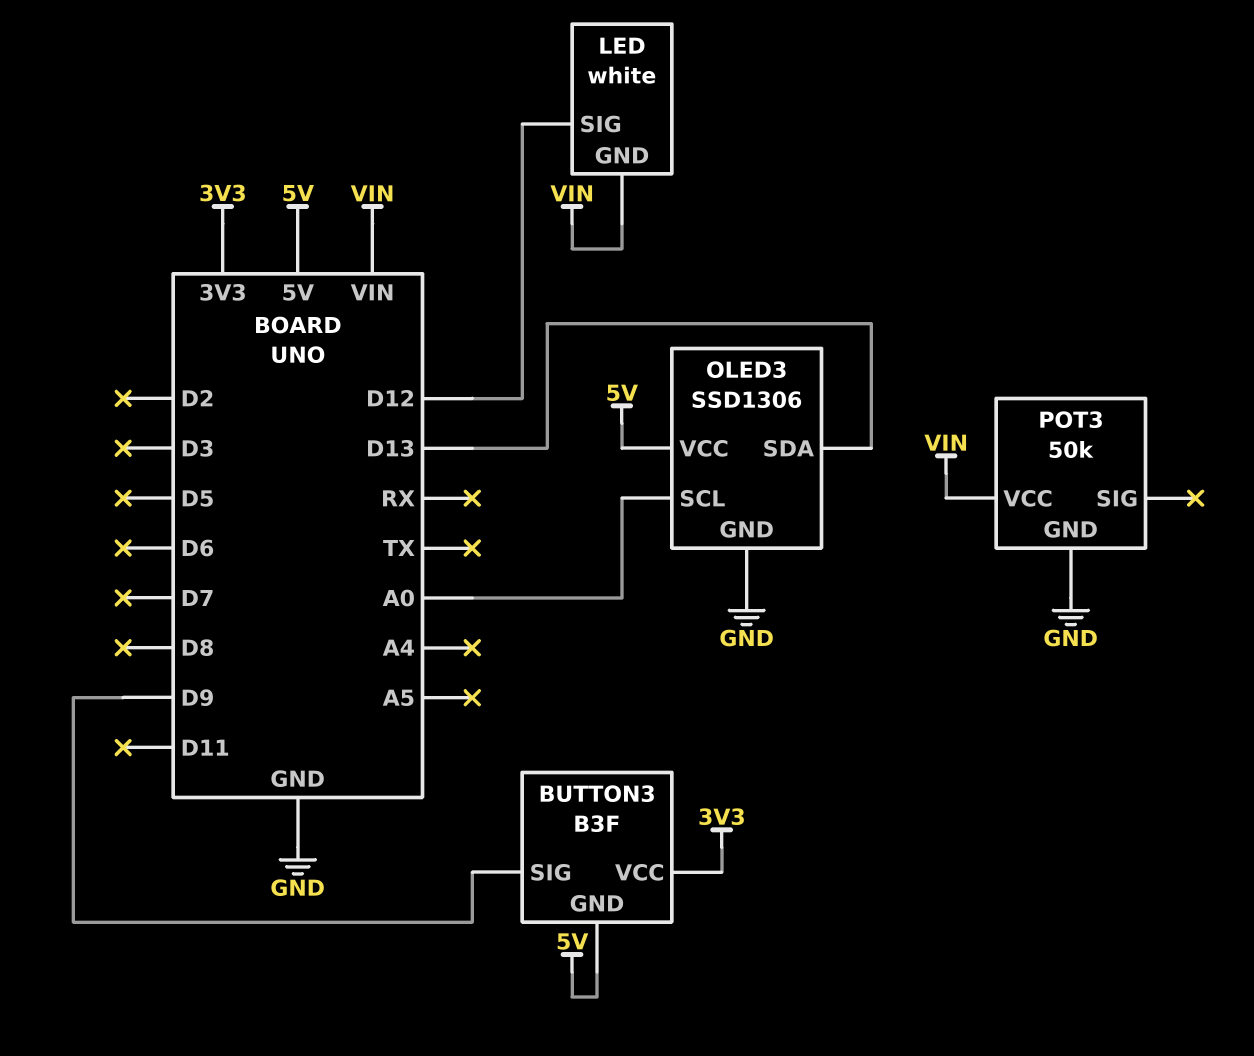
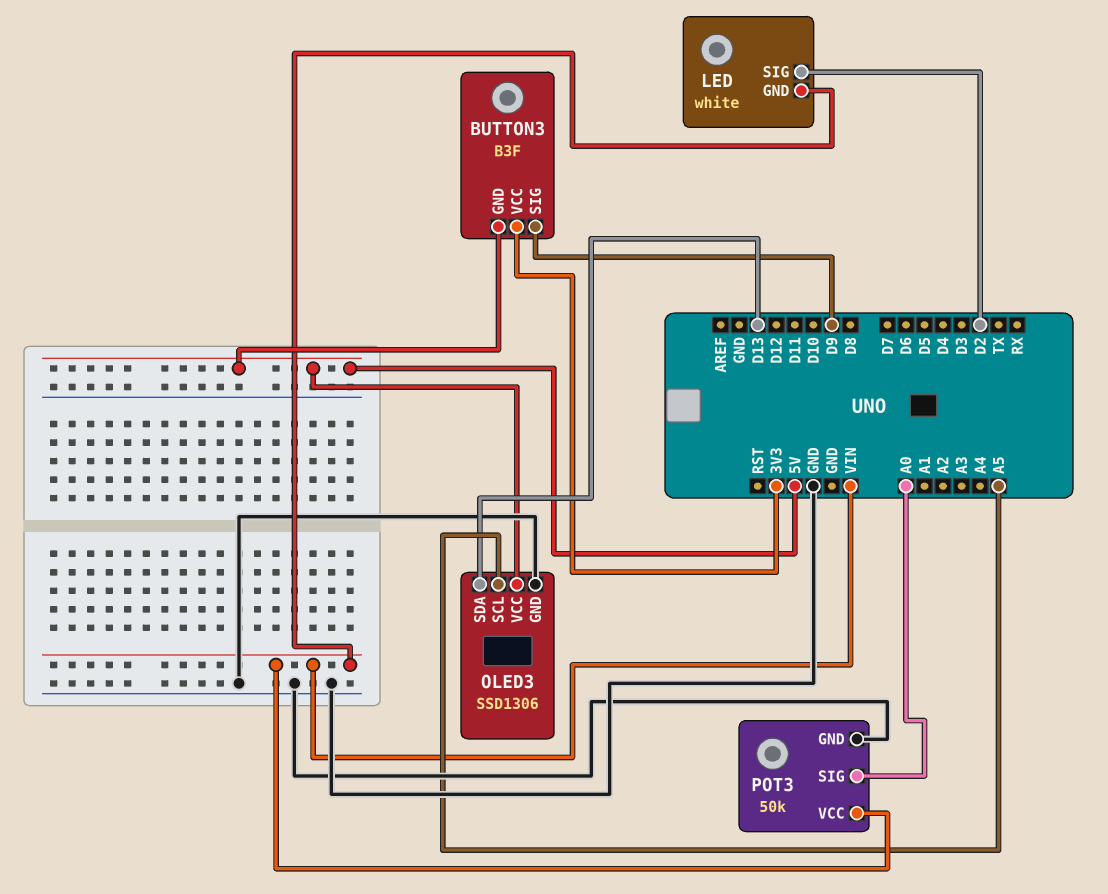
LED pin SIG: D12 -> D2
OLED3 pin SCL: A0 -> A5
POT3 pin SIG: none -> A0

